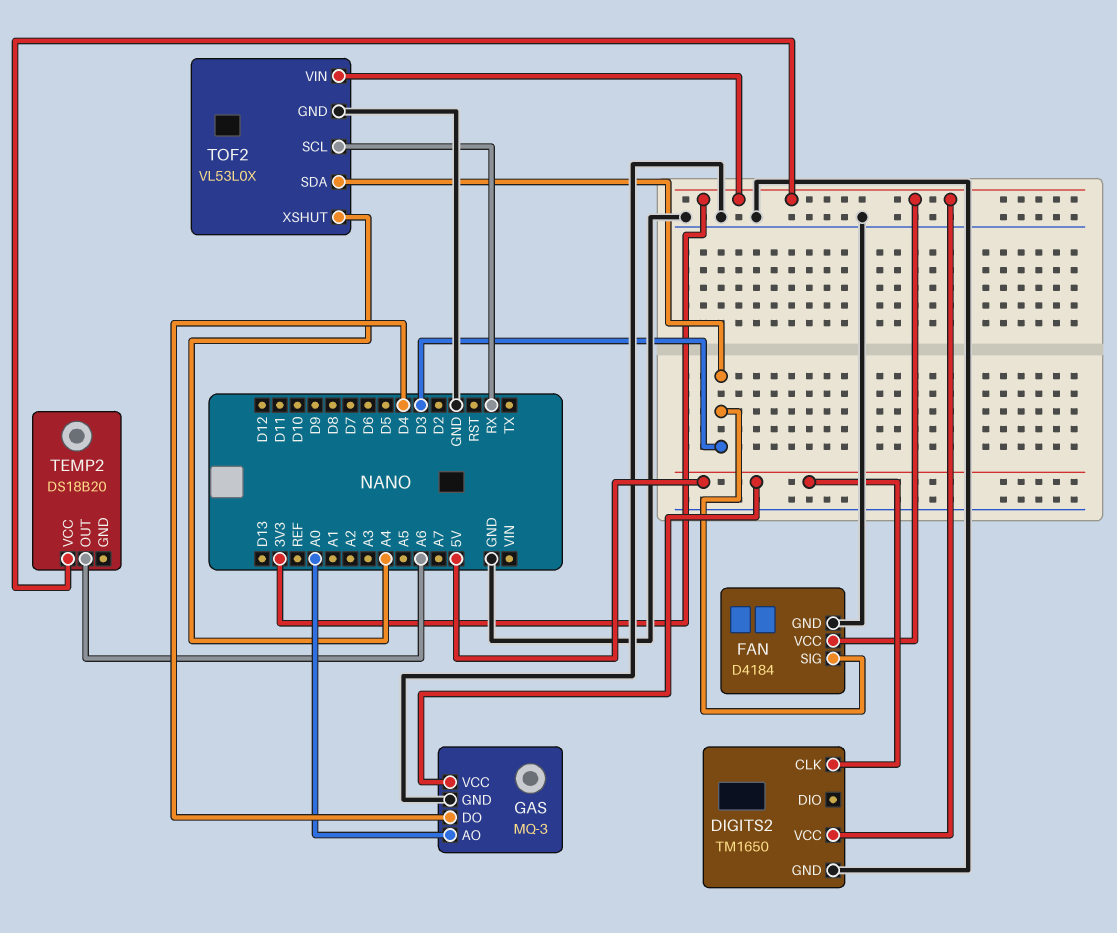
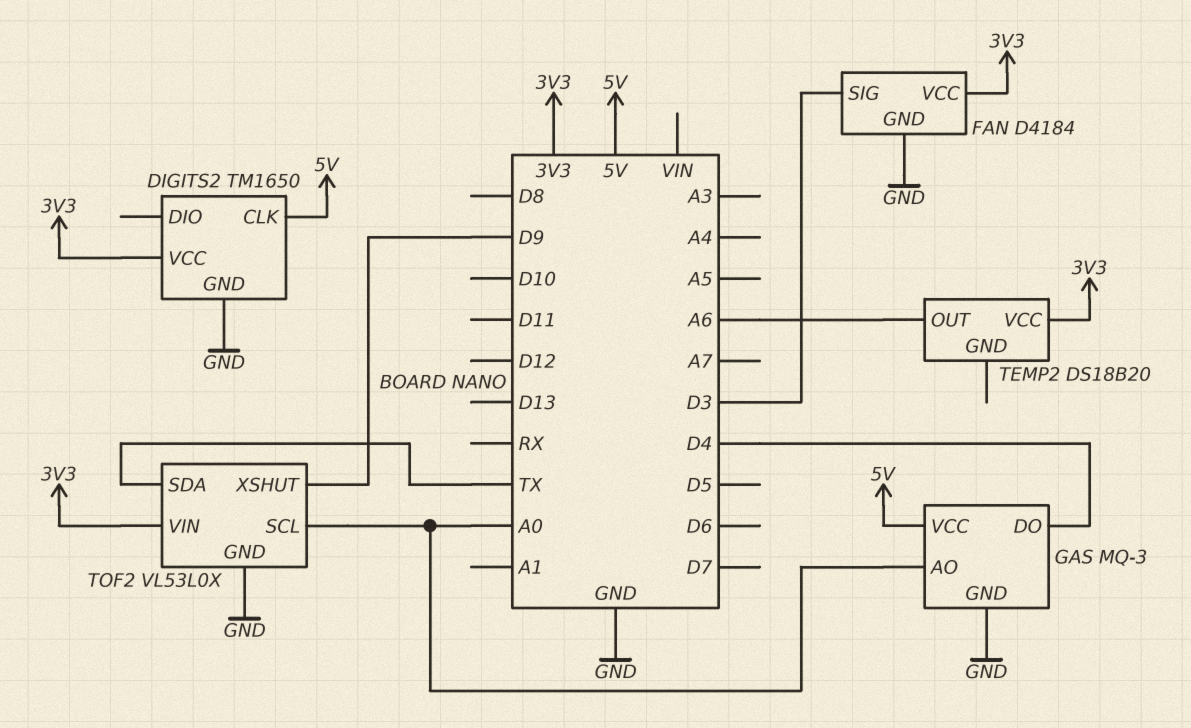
TOF2 pin SCL: RX -> A0
TOF2 pin SDA: D3 -> TX
TOF2 pin XSHUT: A4 -> D9

